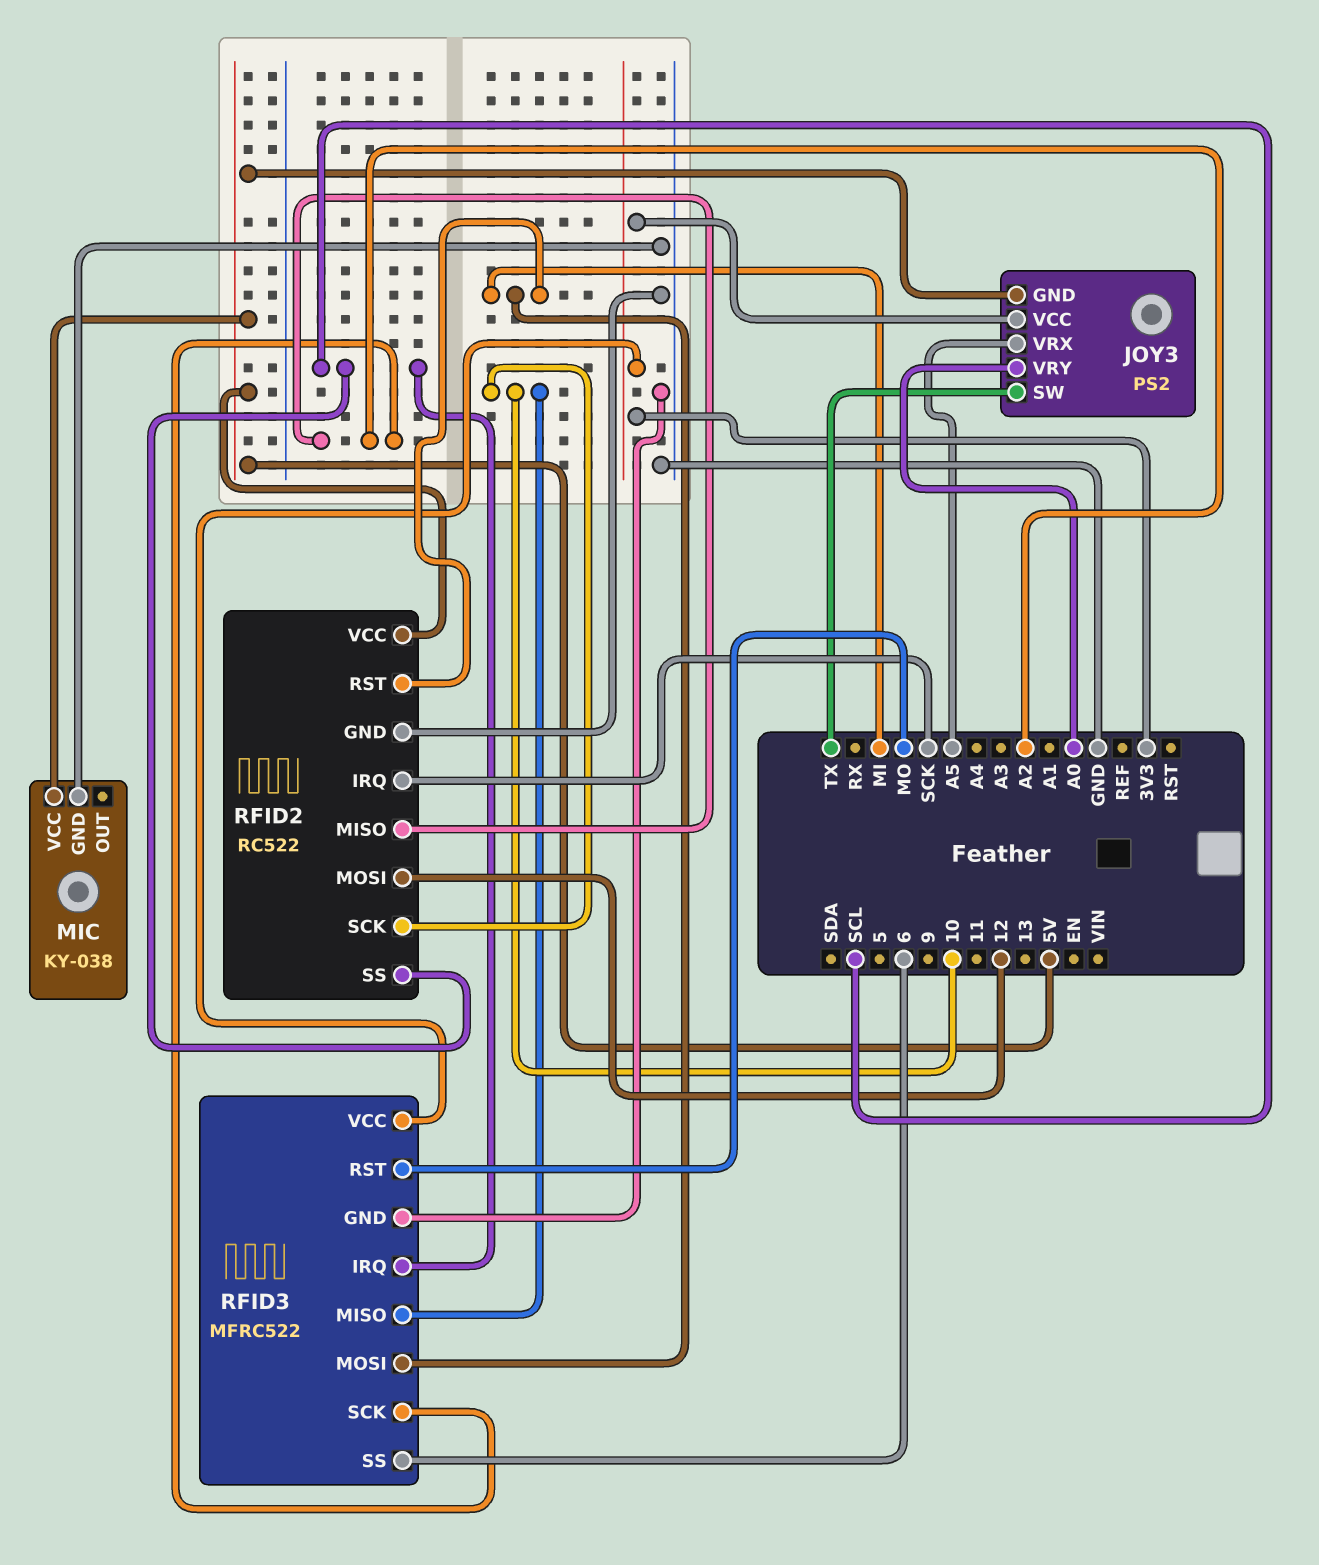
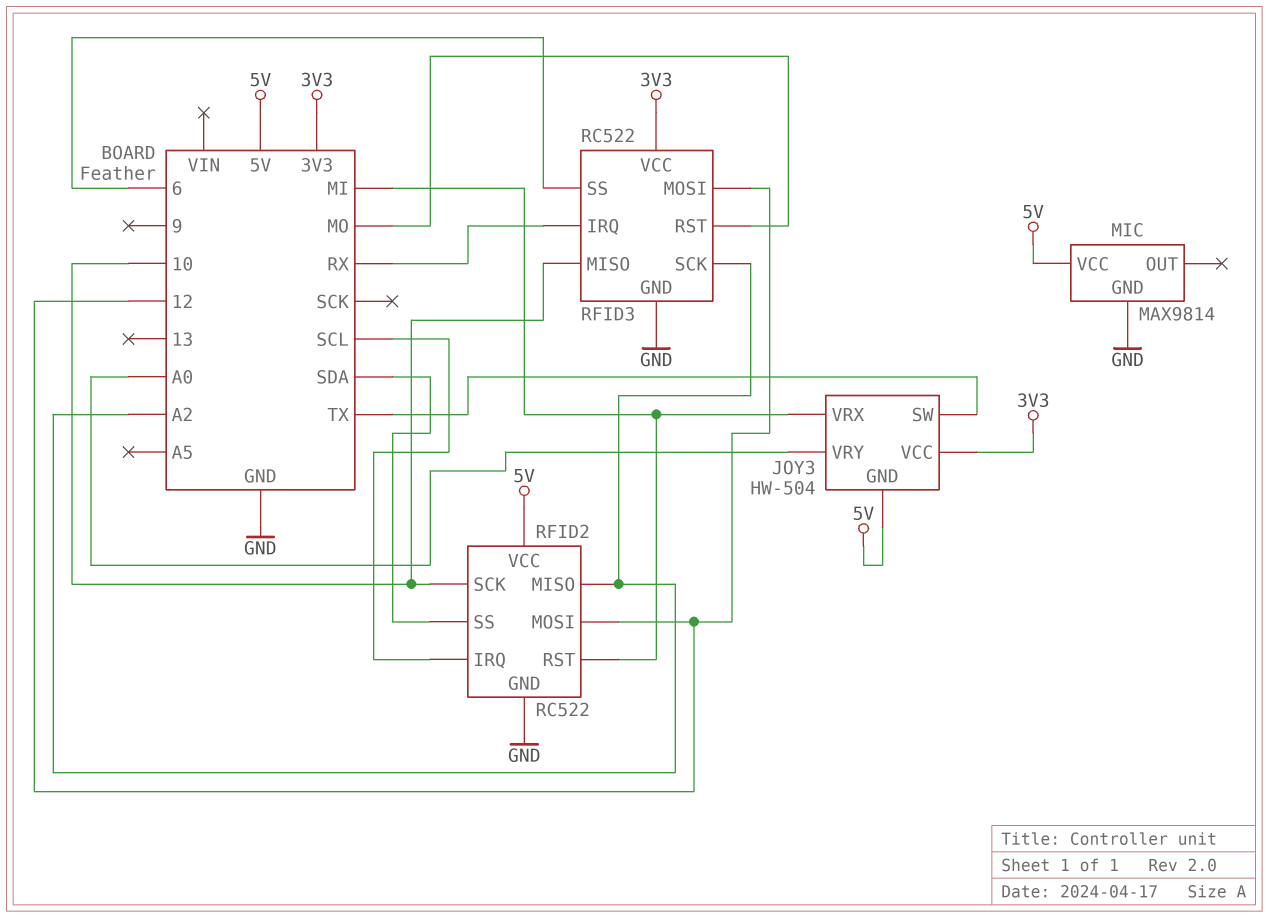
JOY3: PS2 -> HW-504
JOY3 pin VRX: A5 -> MI
MIC: KY-038 -> MAX9814
RFID2 pin IRQ: SCK -> SCL
RFID2 pin SS: SCL -> SDA
RFID3: MFRC522 -> RC522
RFID3 pin IRQ: SCL -> RX
RFID3 pin MOSI: MI -> 12

